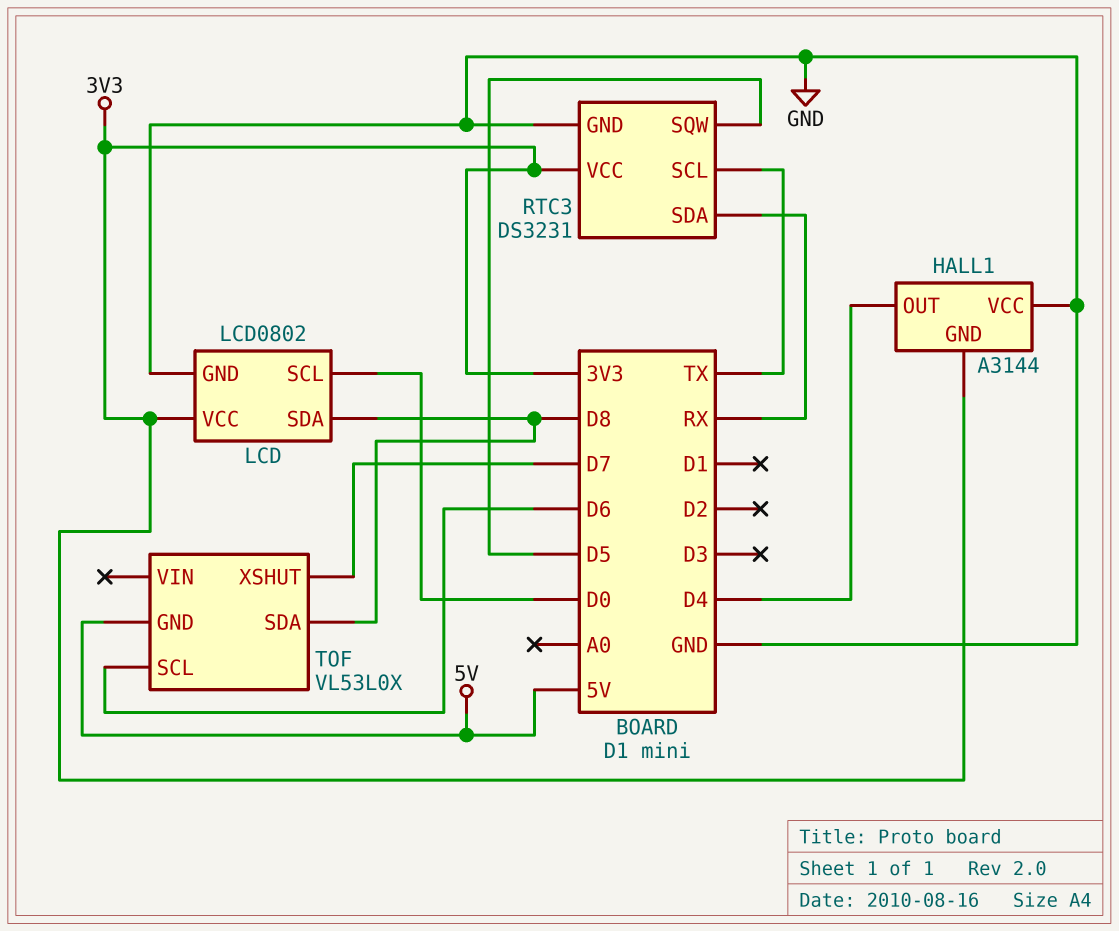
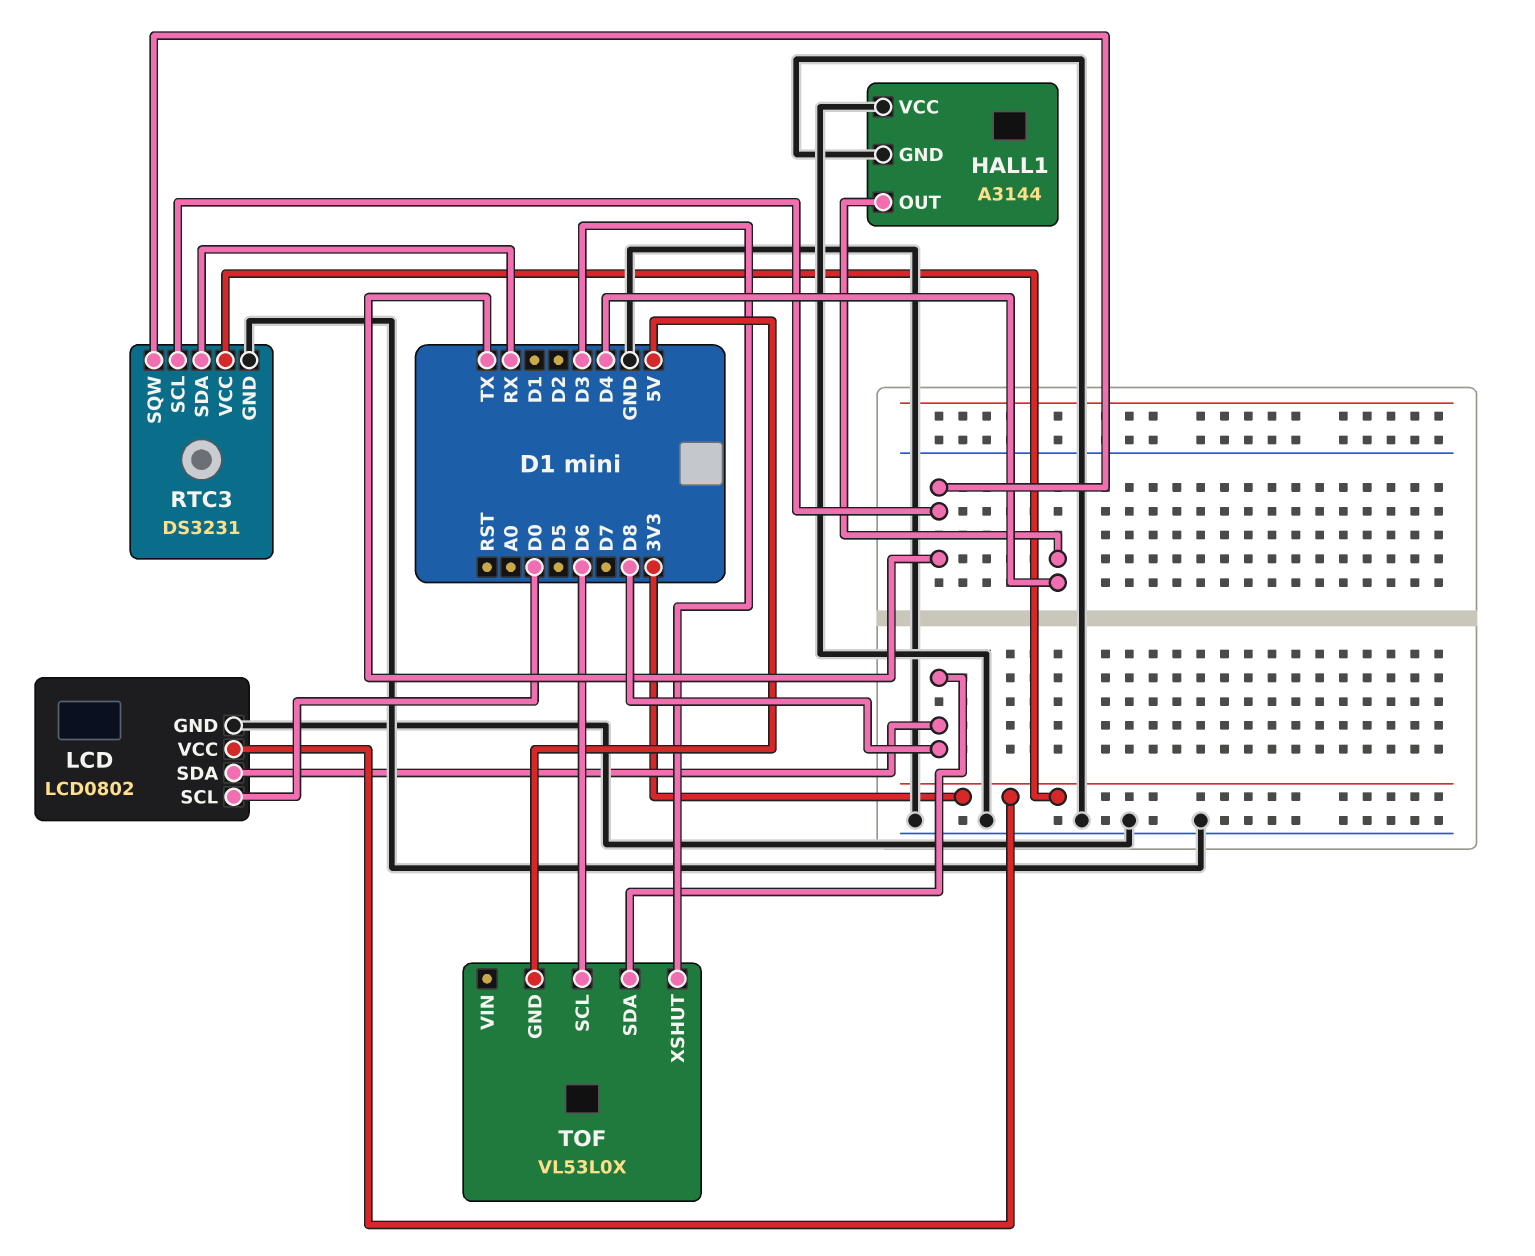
HALL1 pin GND: 3V3 -> GND
RTC3 pin SQW: D5 -> TX
TOF pin XSHUT: D7 -> D3

